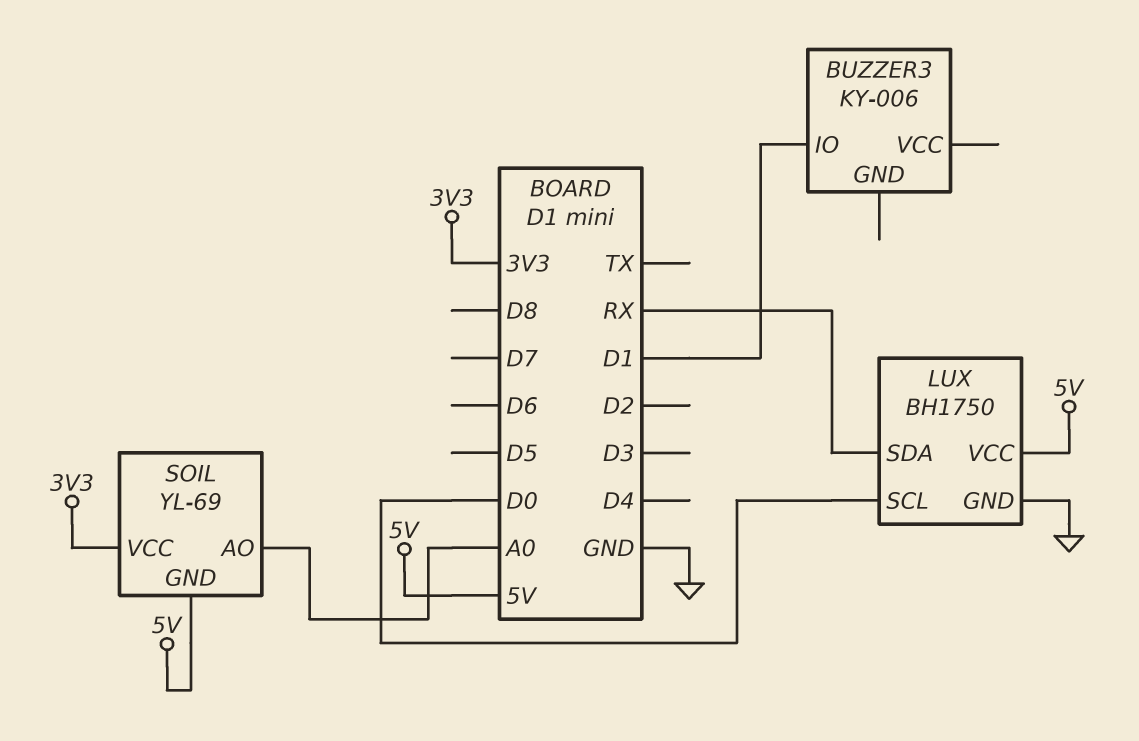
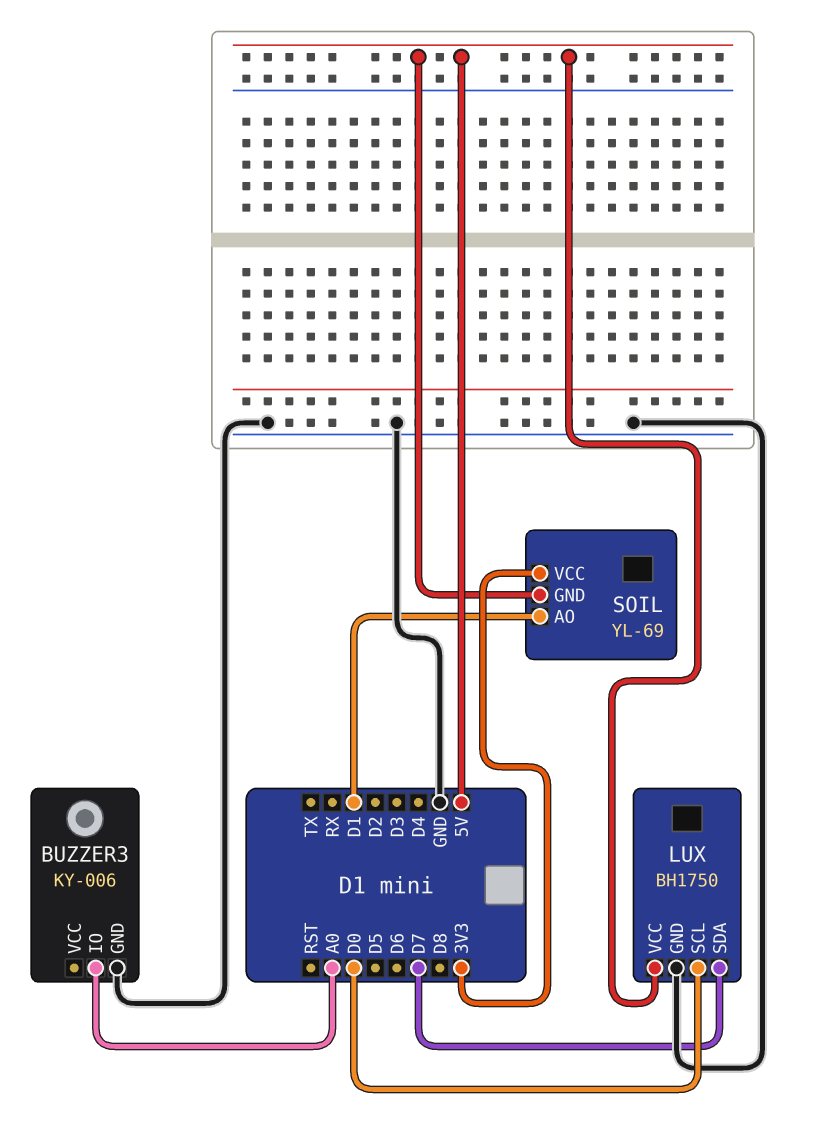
BUZZER3 pin GND: none -> GND
BUZZER3 pin IO: D1 -> A0
LUX pin SDA: RX -> D7
SOIL pin AO: A0 -> D1

